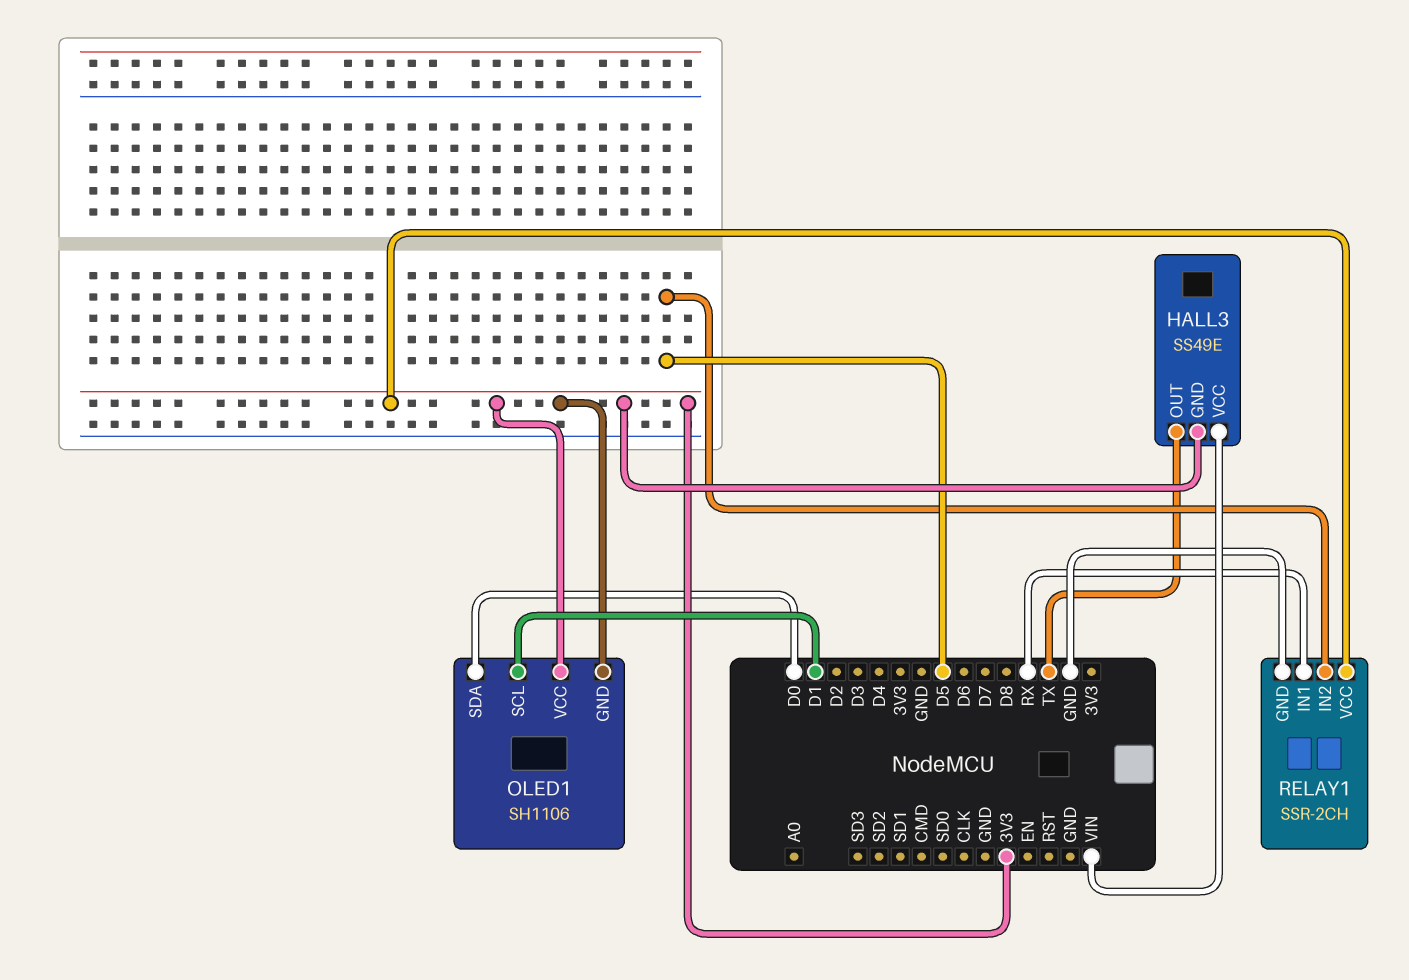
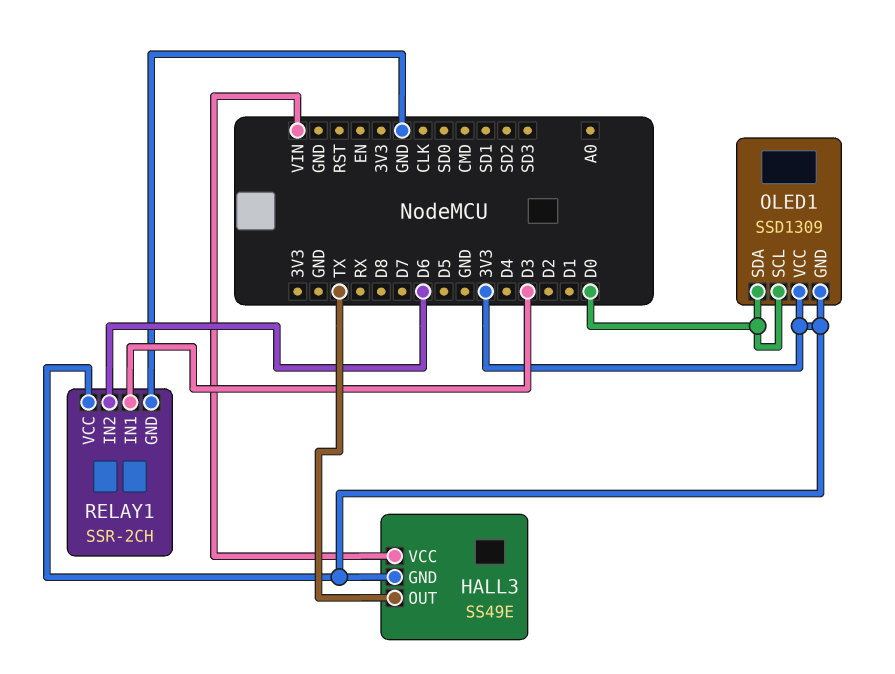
OLED1: SH1106 -> SSD1309
OLED1 pin SCL: D1 -> D0
RELAY1 pin IN1: RX -> D3
RELAY1 pin IN2: D5 -> D6

